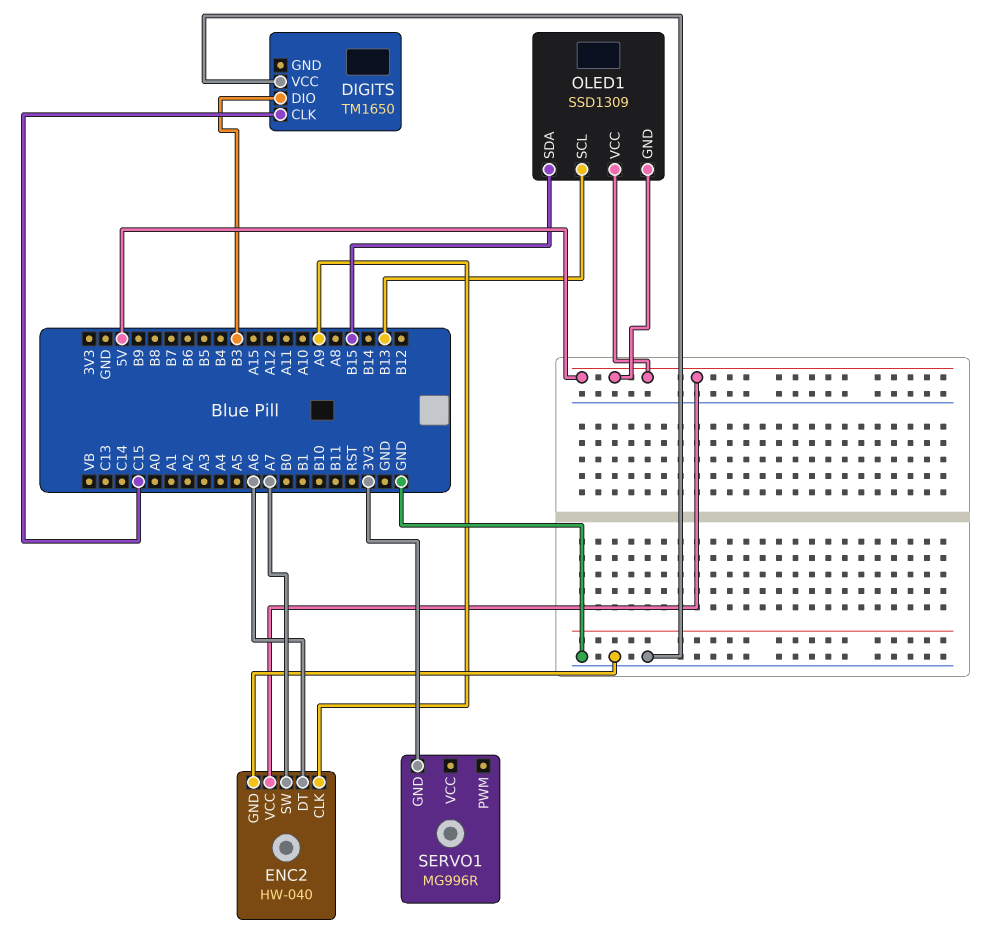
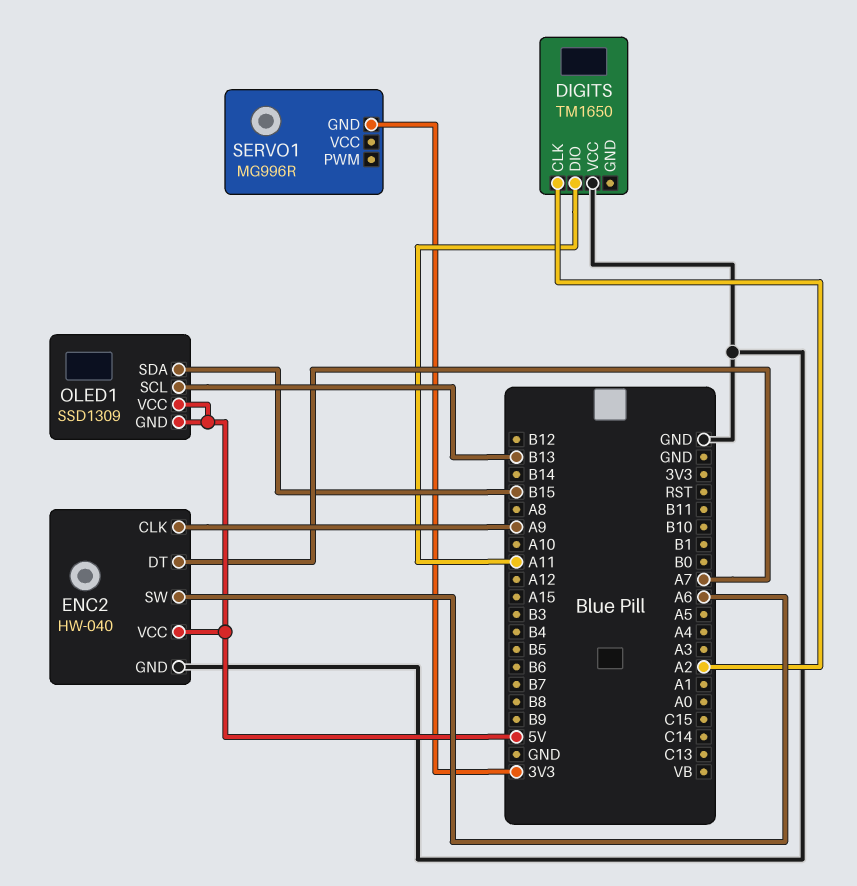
DIGITS pin CLK: C15 -> A2
DIGITS pin DIO: B3 -> A11
ENC2 pin DT: A6 -> A7
ENC2 pin SW: A7 -> A6

